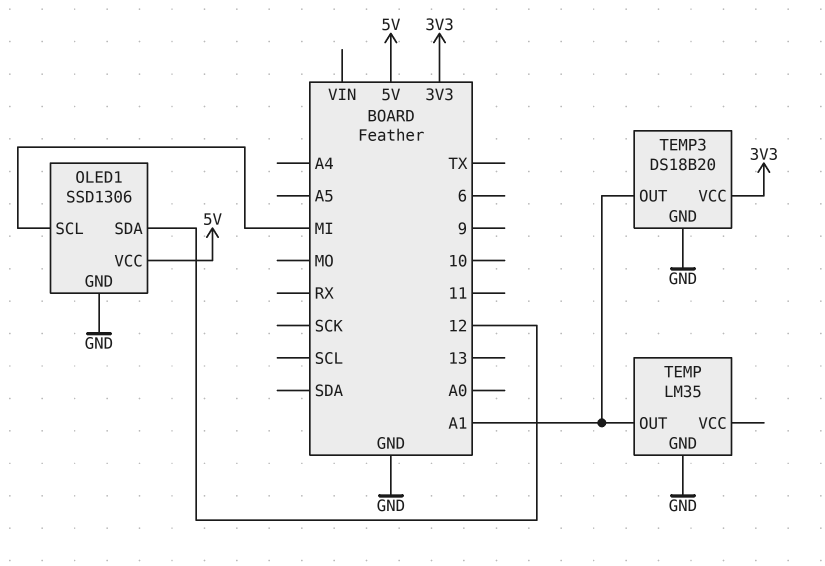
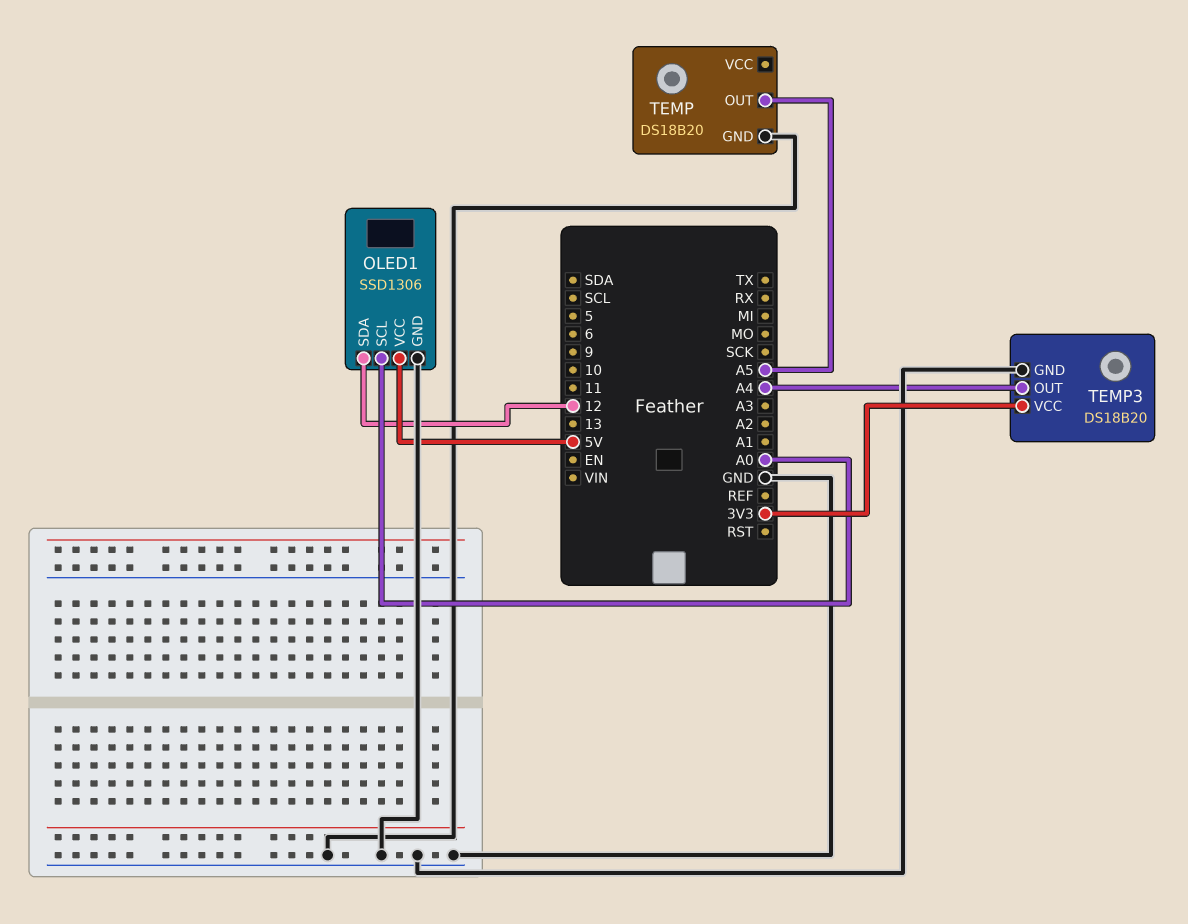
OLED1 pin SCL: MI -> A0
TEMP: LM35 -> DS18B20
TEMP pin OUT: A1 -> A5
TEMP3 pin OUT: A1 -> A4

